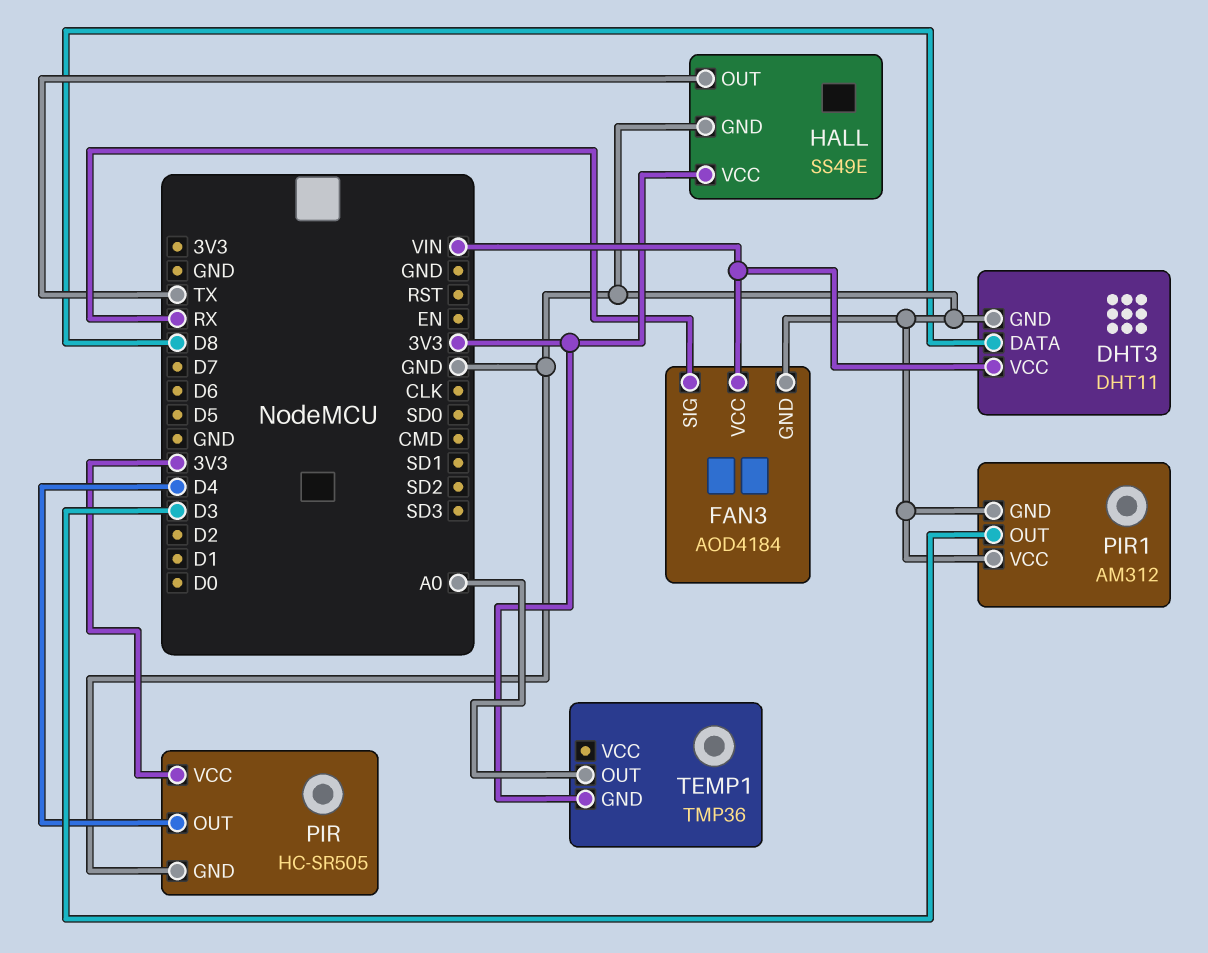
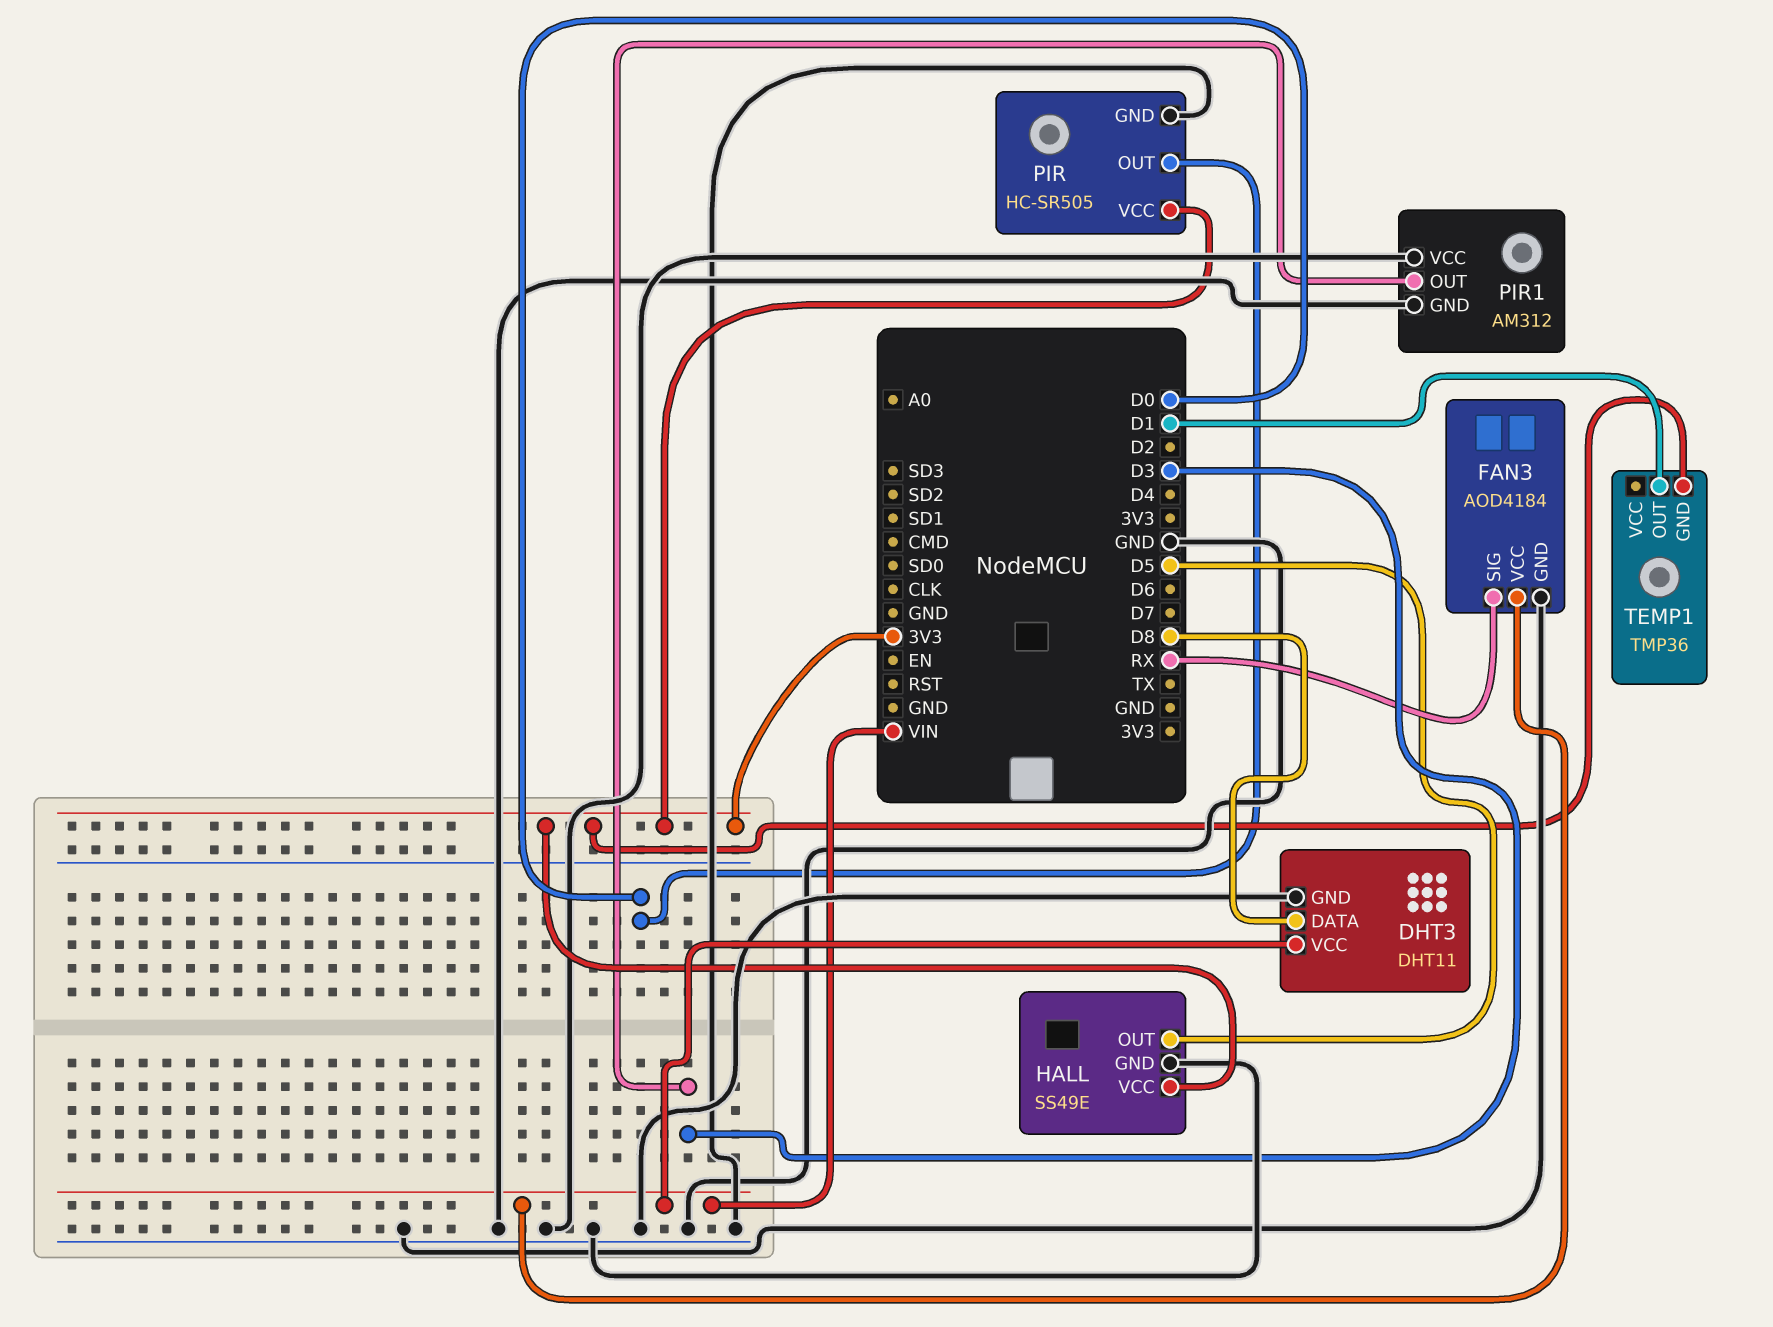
HALL pin OUT: TX -> D5
PIR pin OUT: D4 -> D0
TEMP1 pin OUT: A0 -> D1

